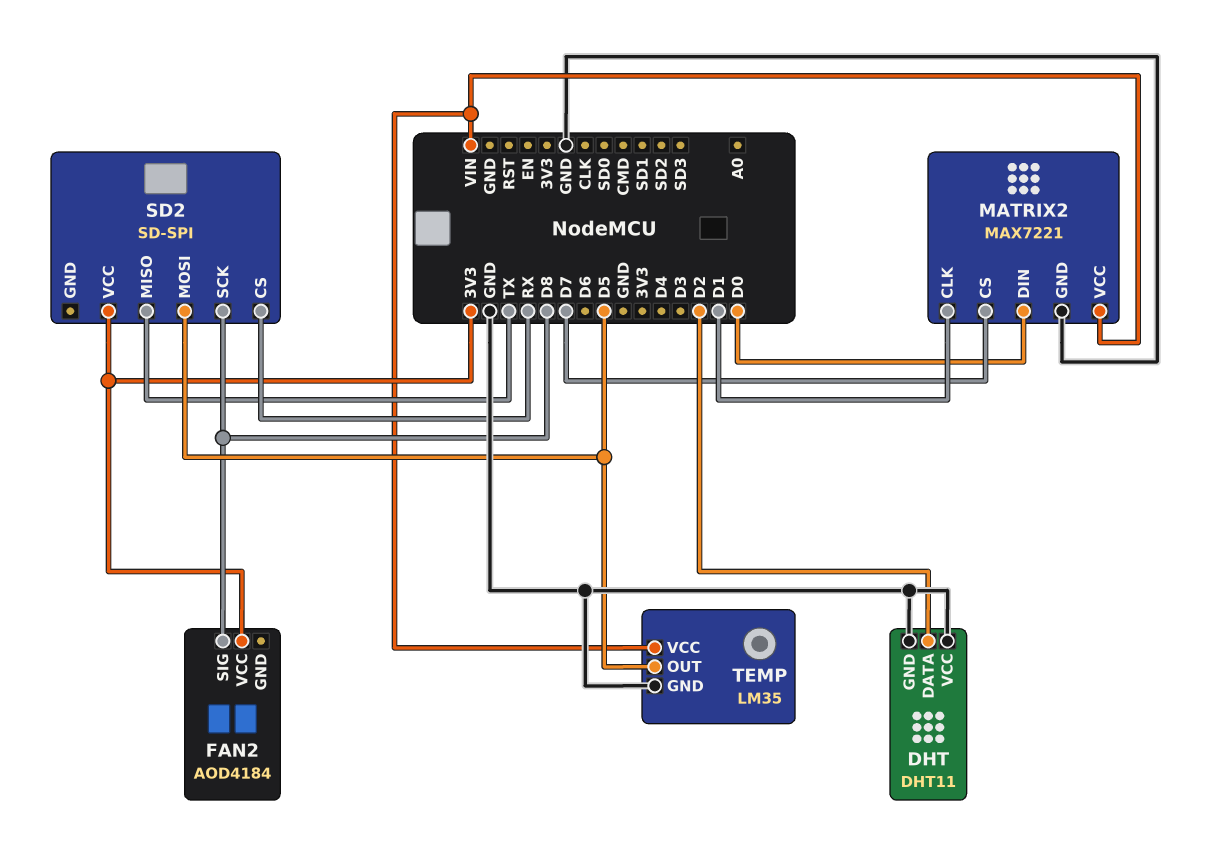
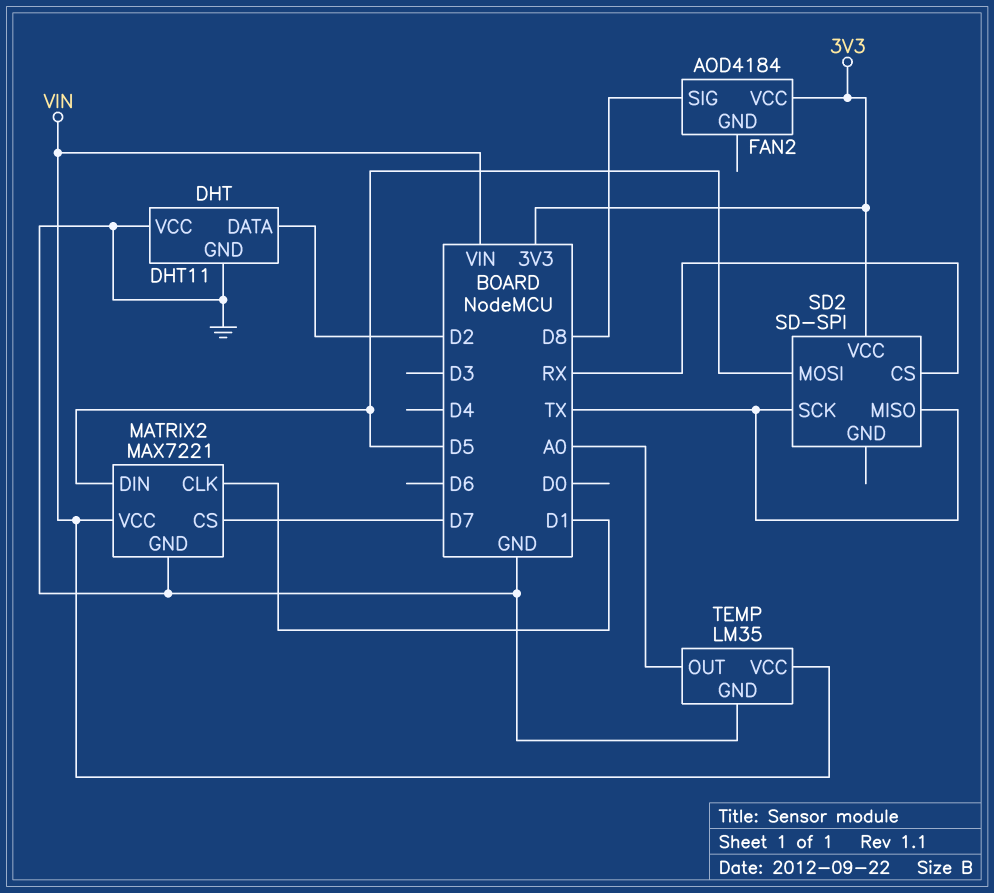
MATRIX2 pin DIN: D0 -> D5
SD2 pin SCK: D8 -> TX
TEMP pin OUT: D5 -> A0

